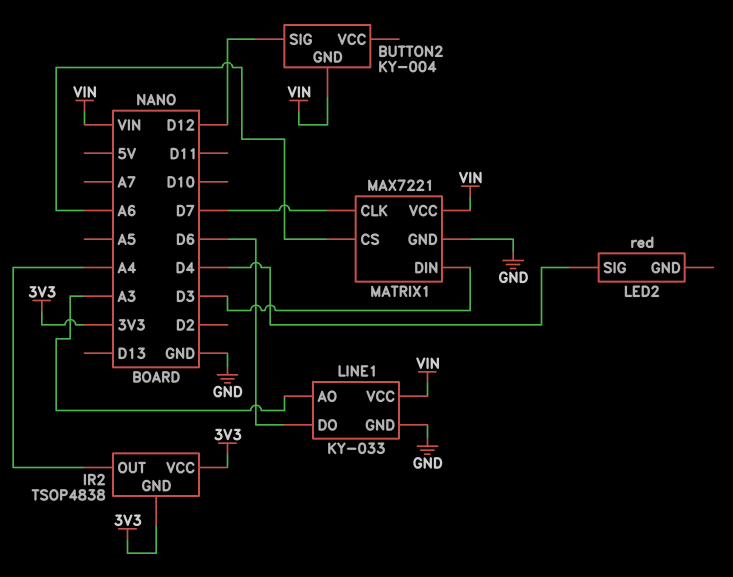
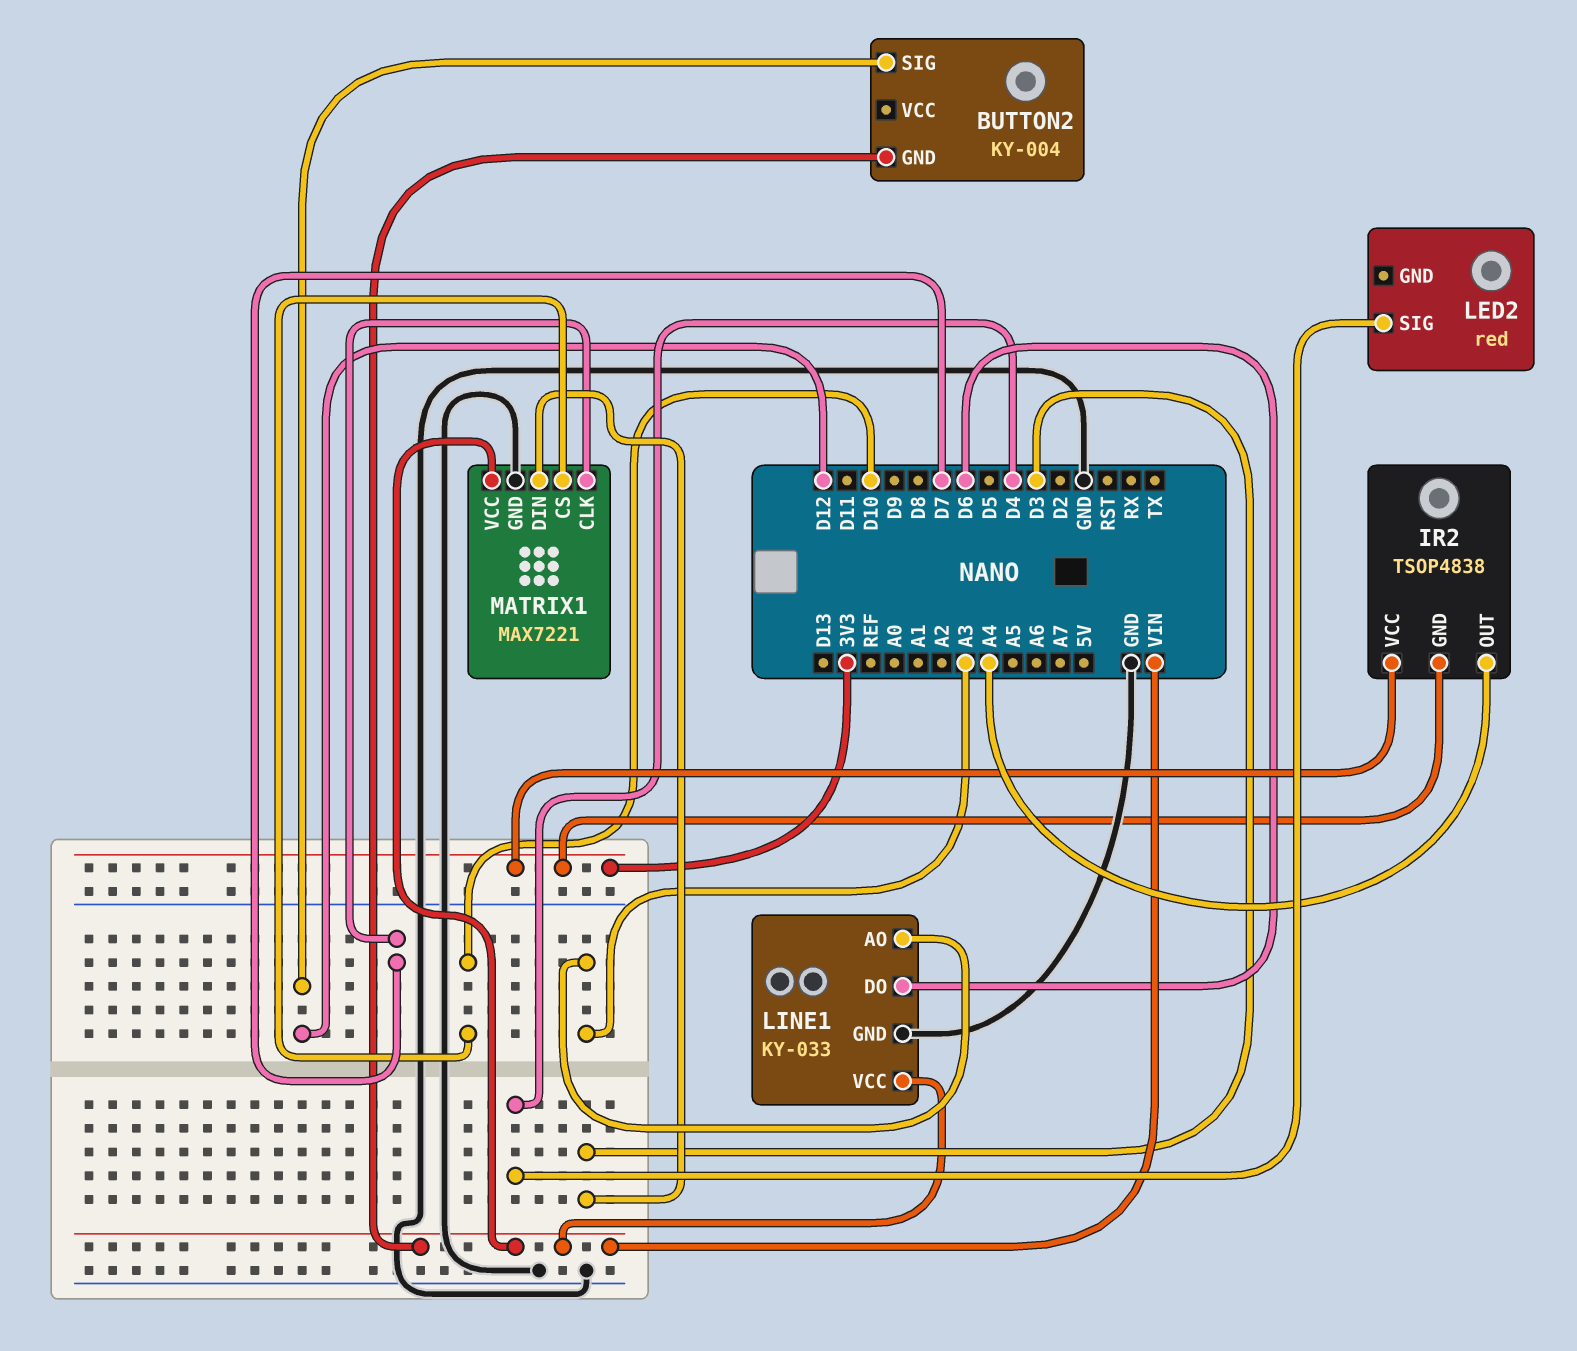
MATRIX1 pin CS: A6 -> D10

